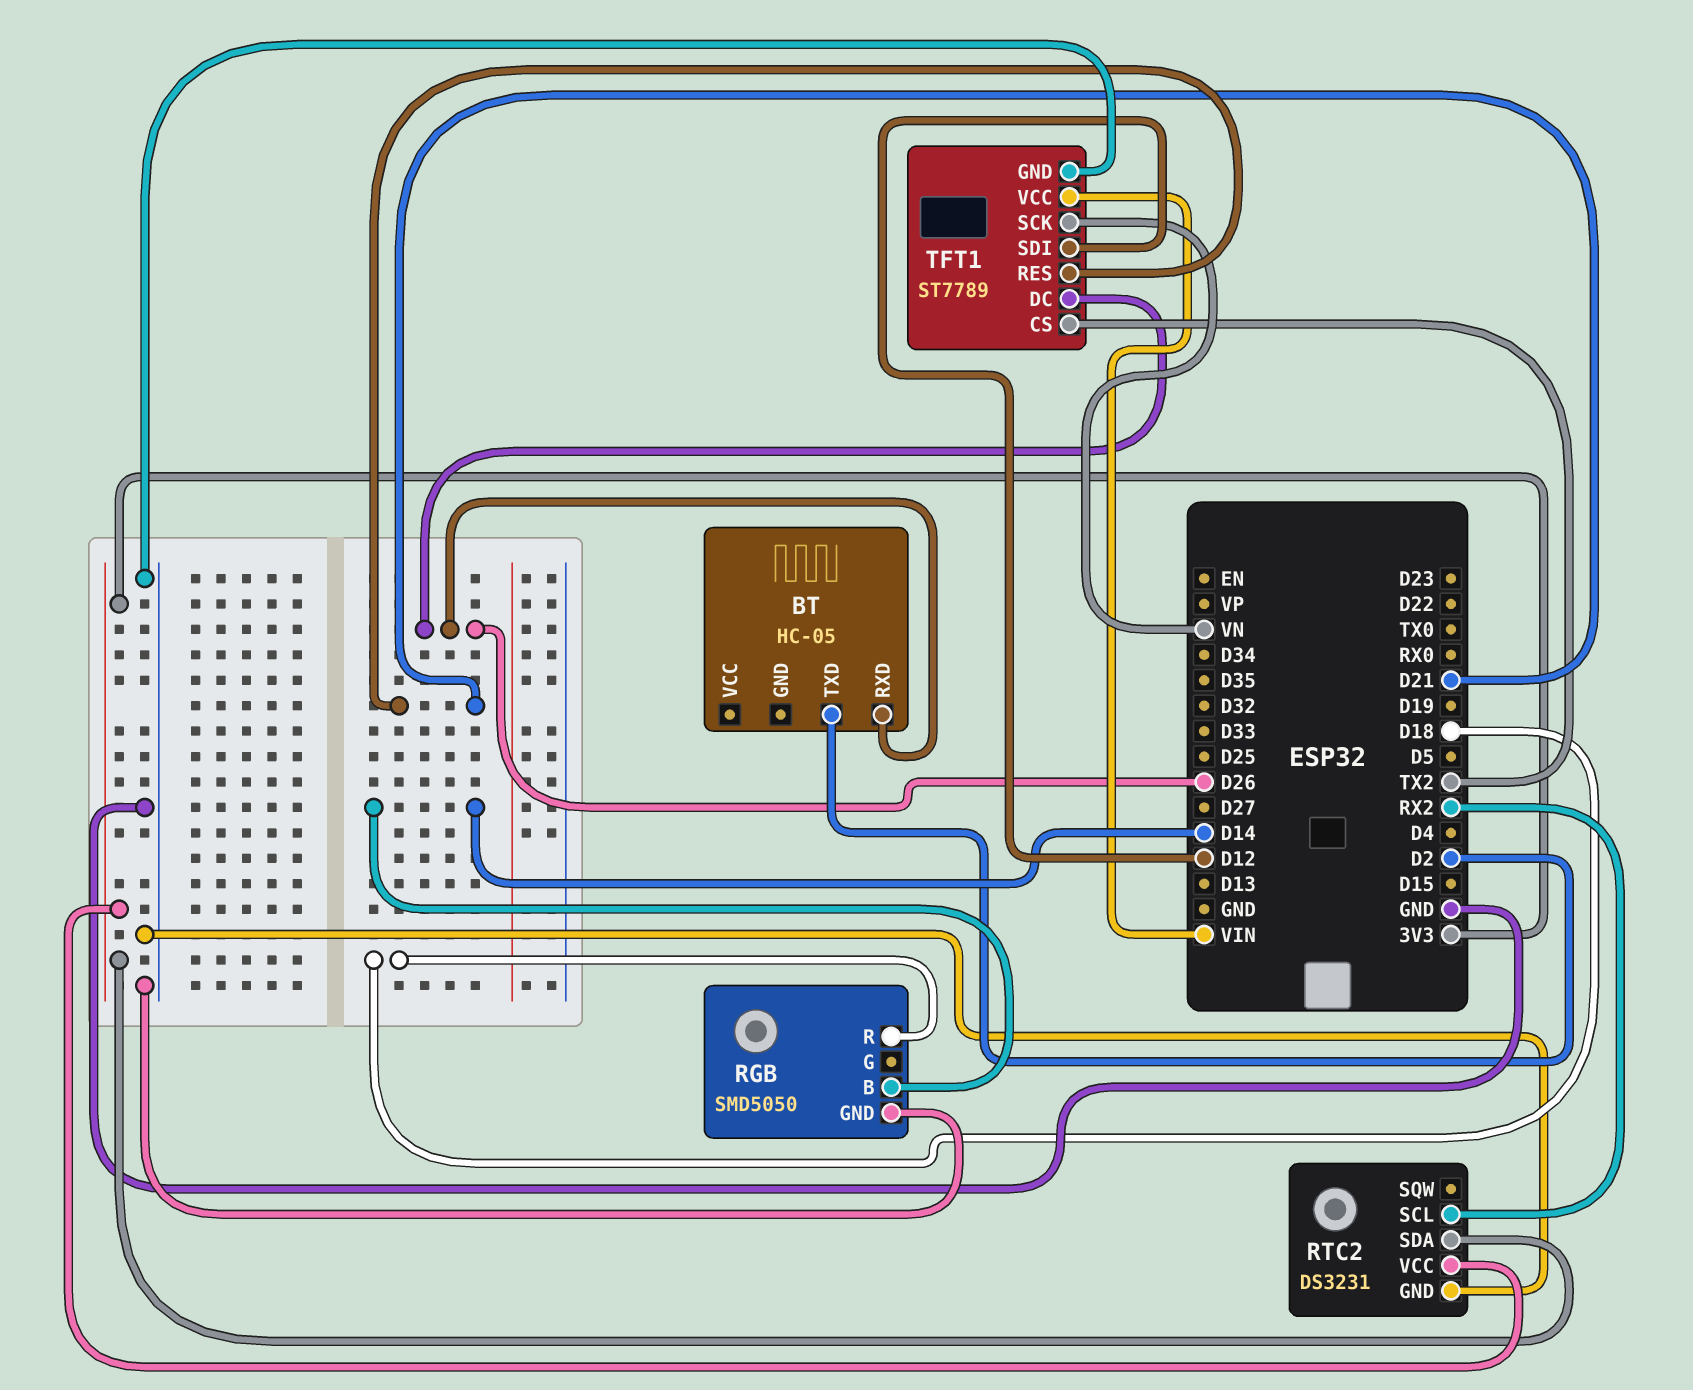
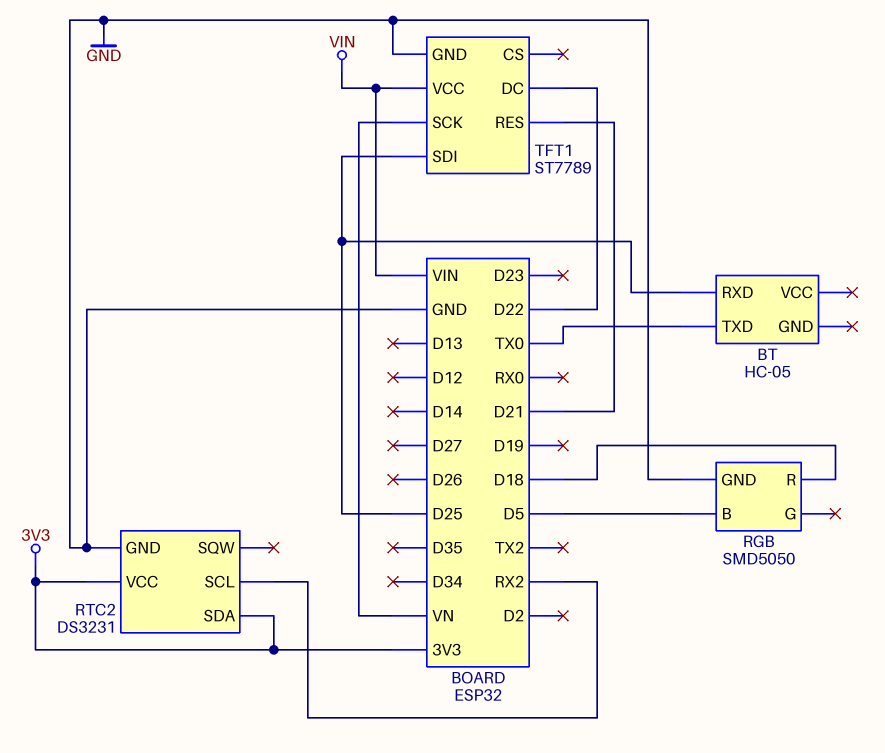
BT pin RXD: D26 -> D25
BT pin TXD: D2 -> TX0
RGB pin B: D14 -> D5
TFT1 pin CS: TX2 -> none
TFT1 pin DC: D26 -> D22
TFT1 pin SDI: D12 -> D25

